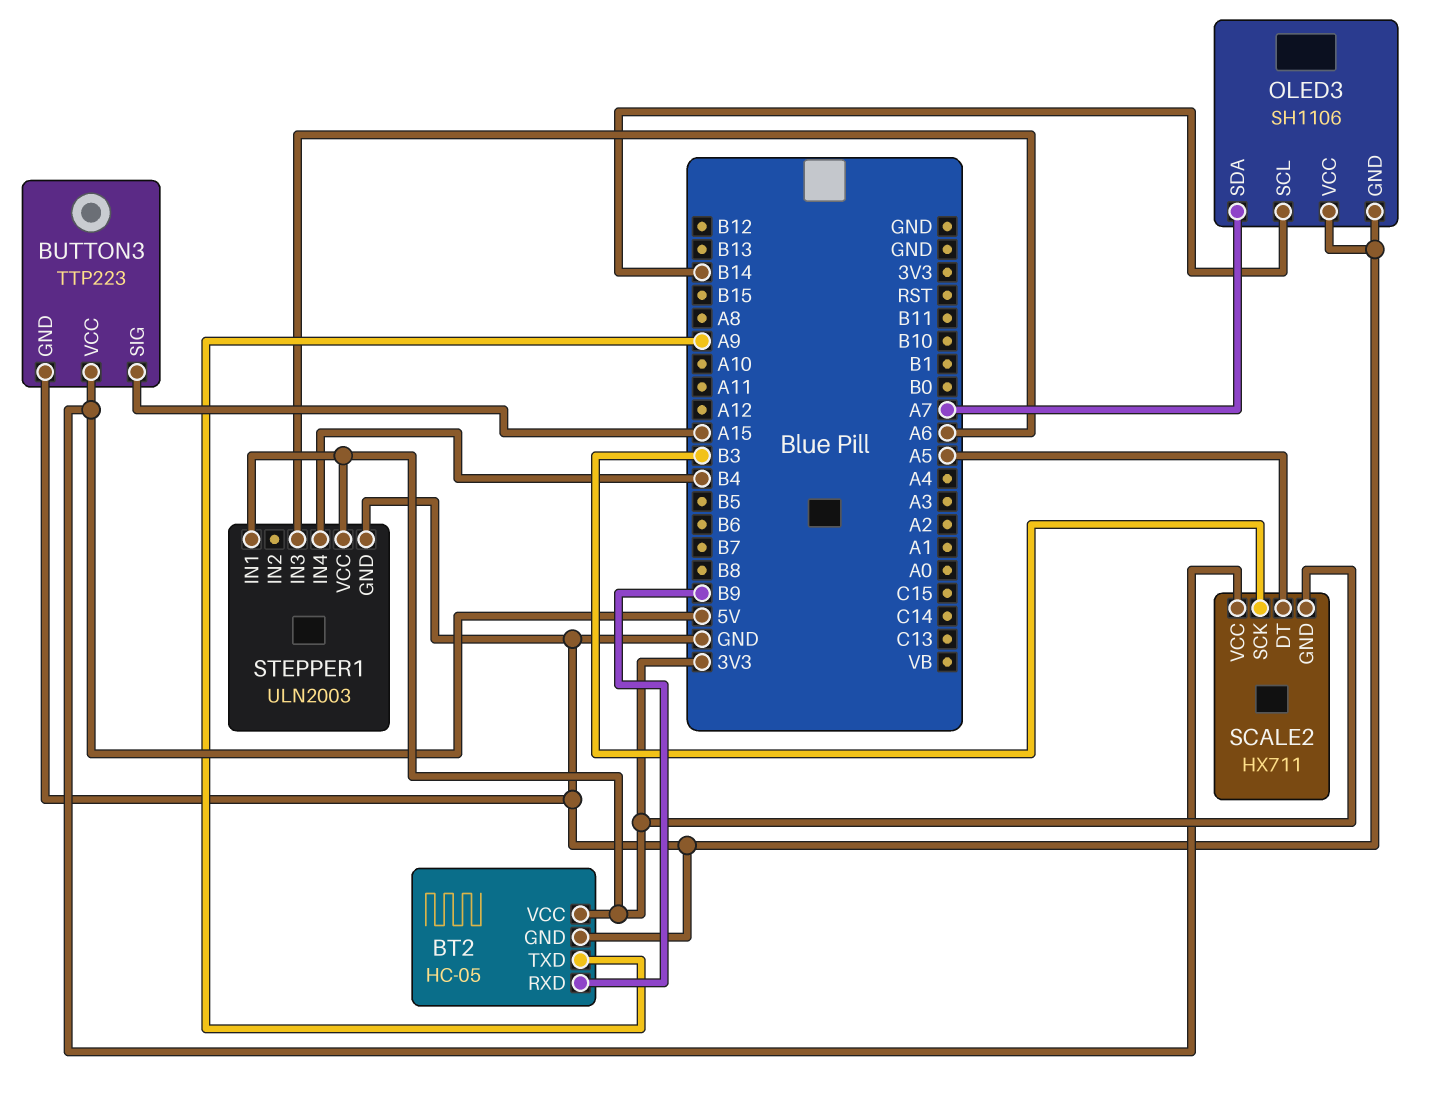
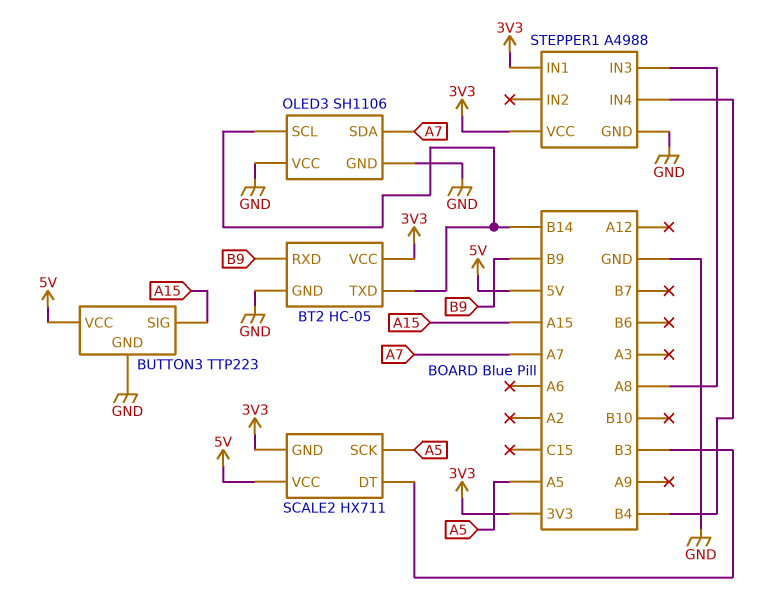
BT2 pin TXD: A9 -> B14
SCALE2 pin DT: A5 -> B3
SCALE2 pin SCK: B3 -> A5
STEPPER1: ULN2003 -> A4988
STEPPER1 pin IN3: A6 -> A8

